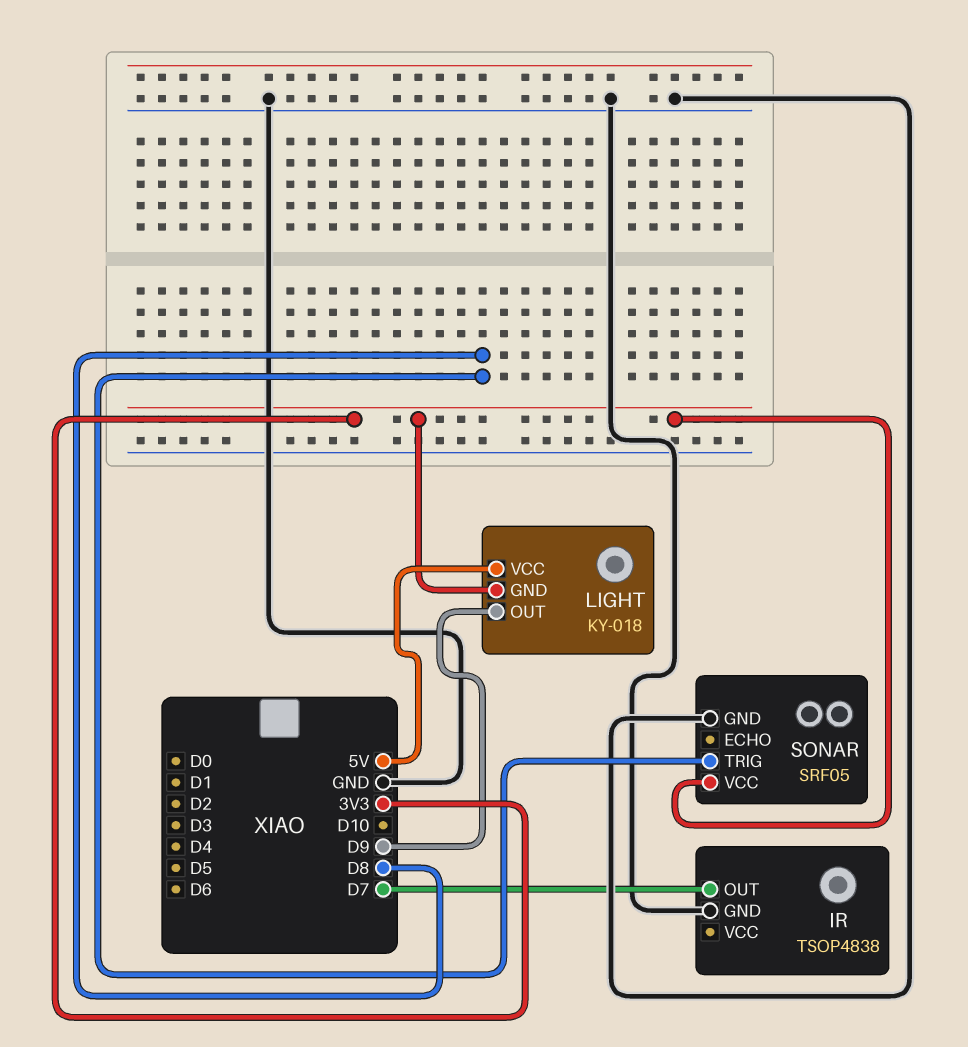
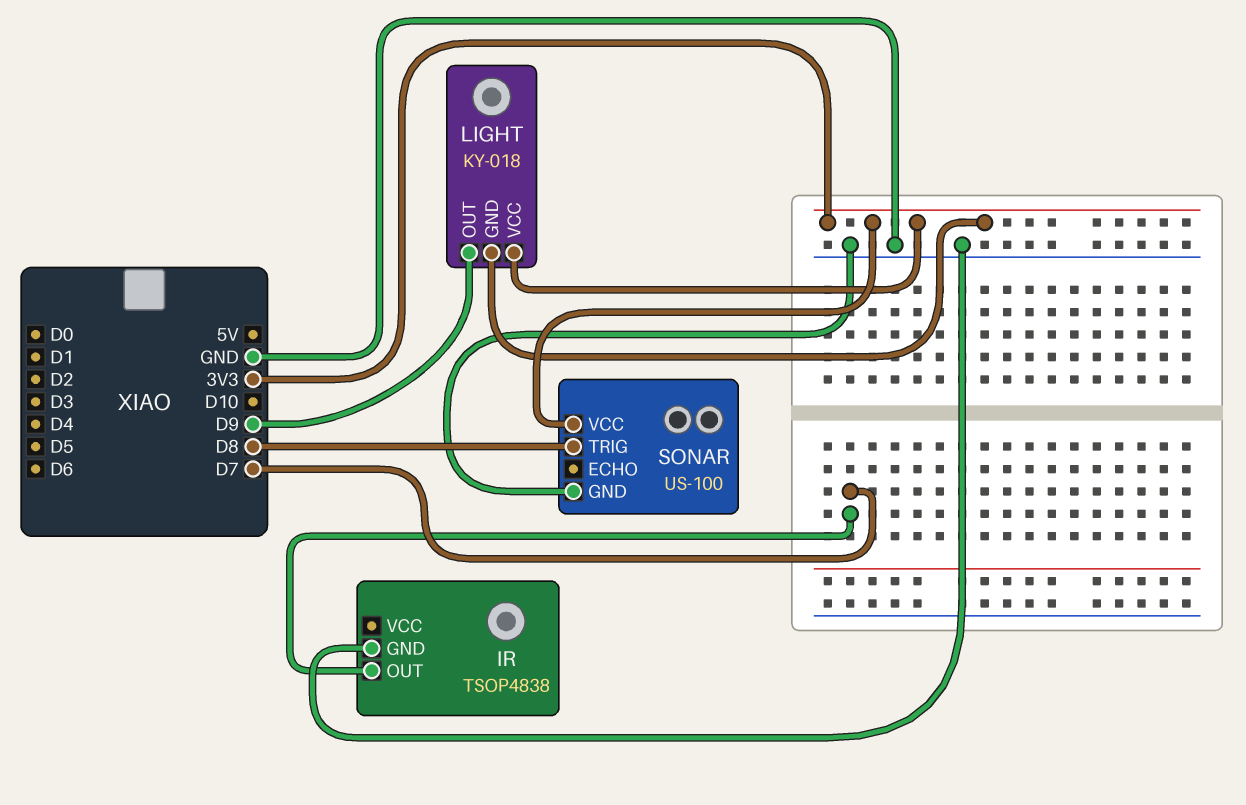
LIGHT pin VCC: 5V -> 3V3
SONAR: SRF05 -> US-100

